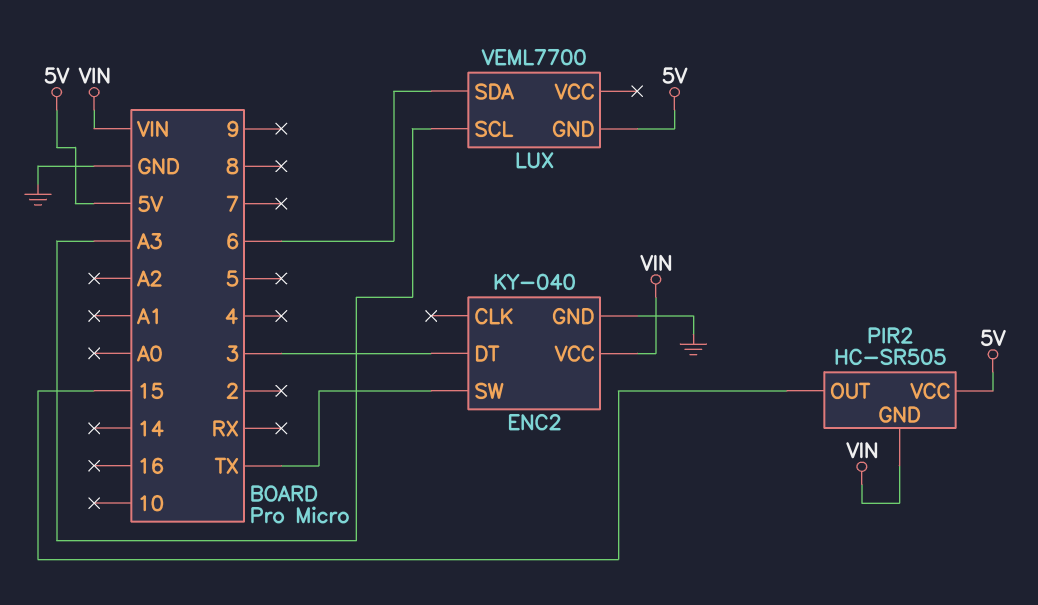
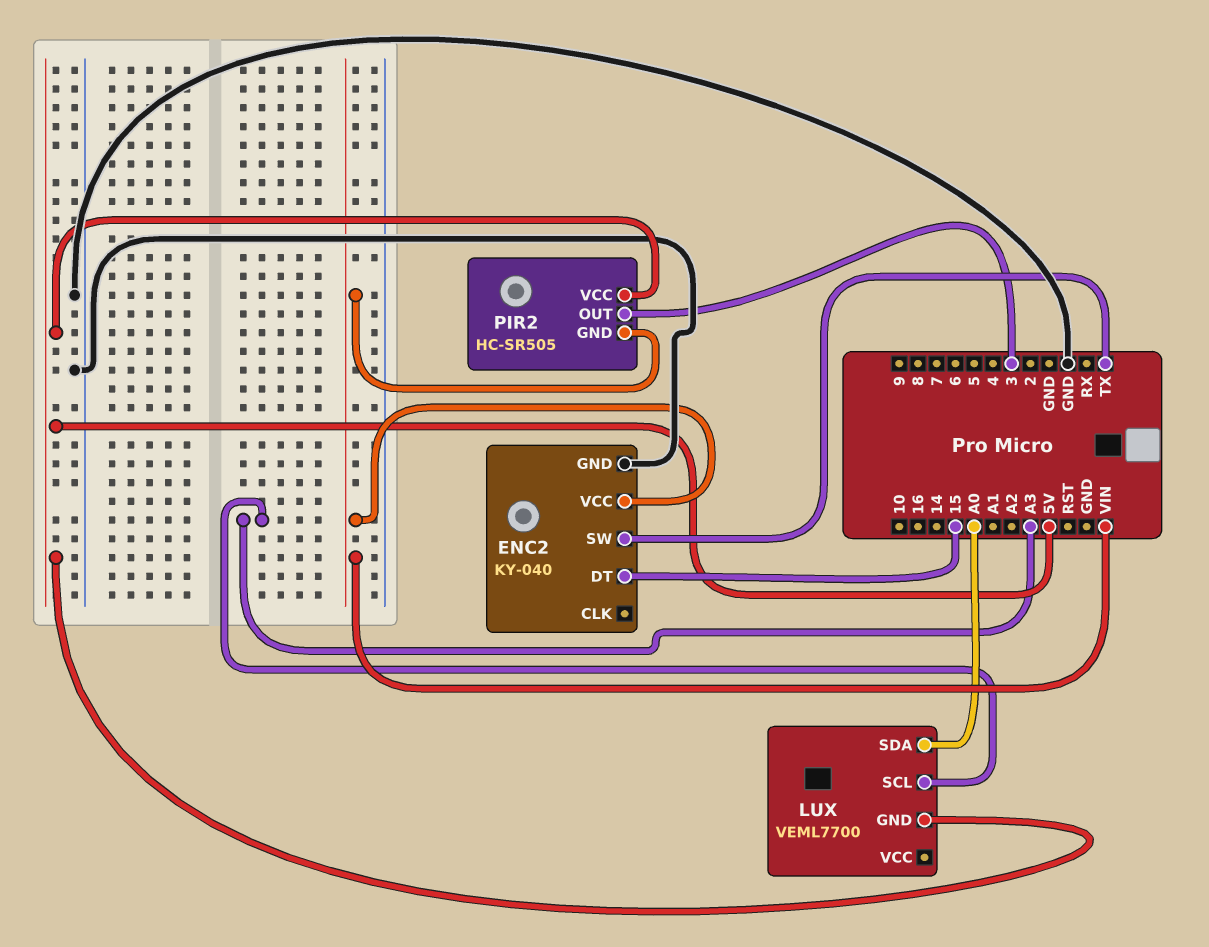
ENC2 pin DT: 3 -> 15
LUX pin SDA: 6 -> A0
PIR2 pin OUT: 15 -> 3

